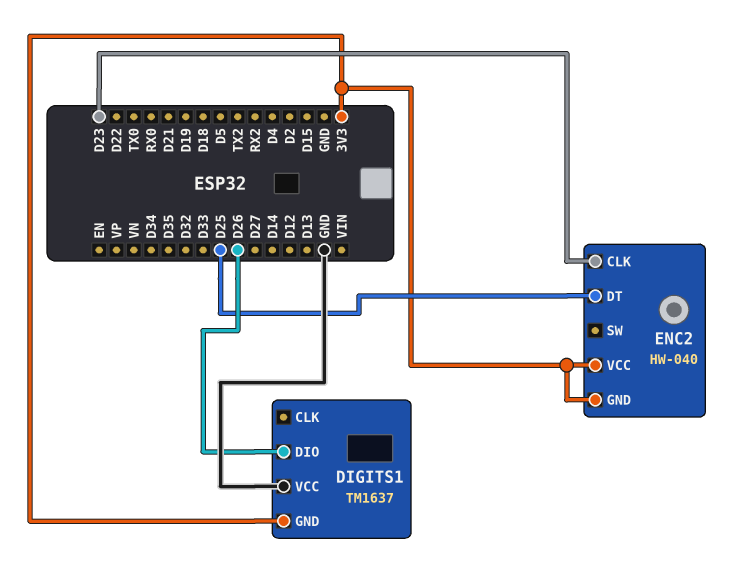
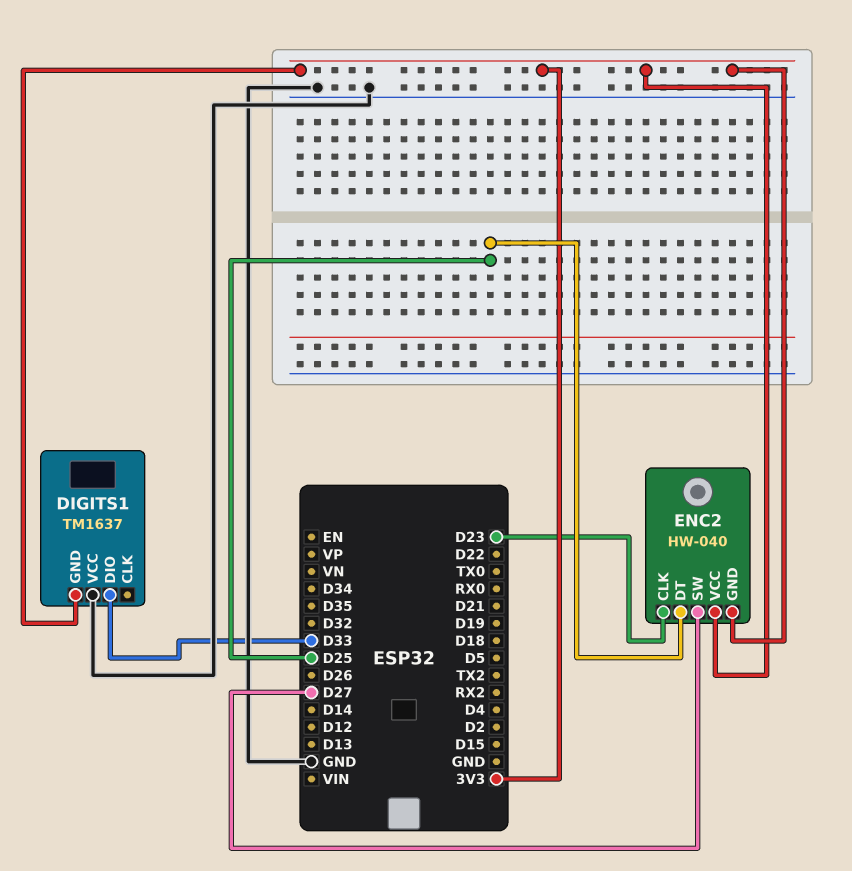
DIGITS1 pin DIO: D26 -> D33
ENC2 pin SW: none -> D27

